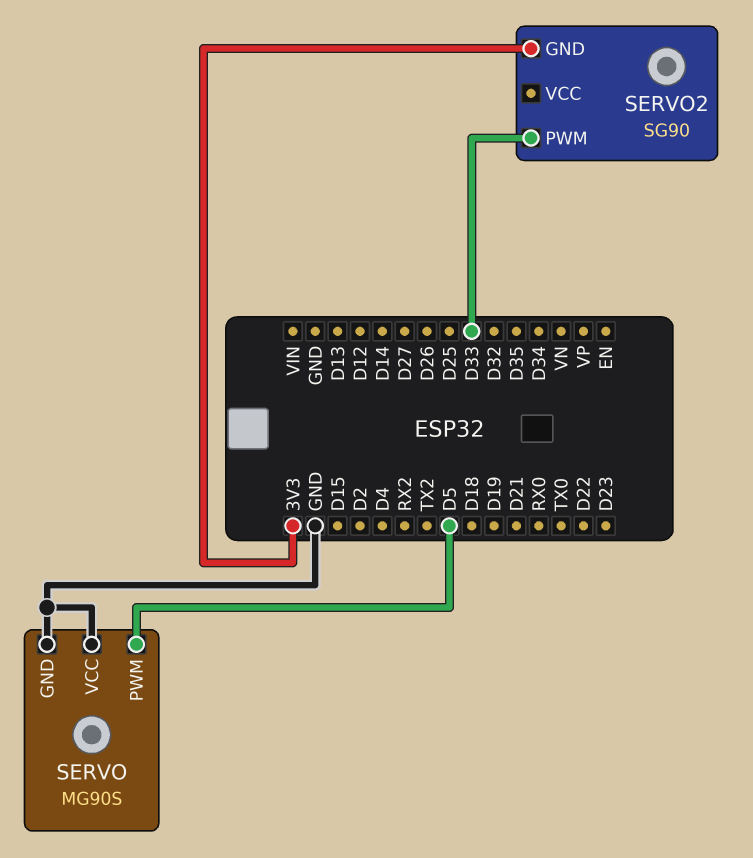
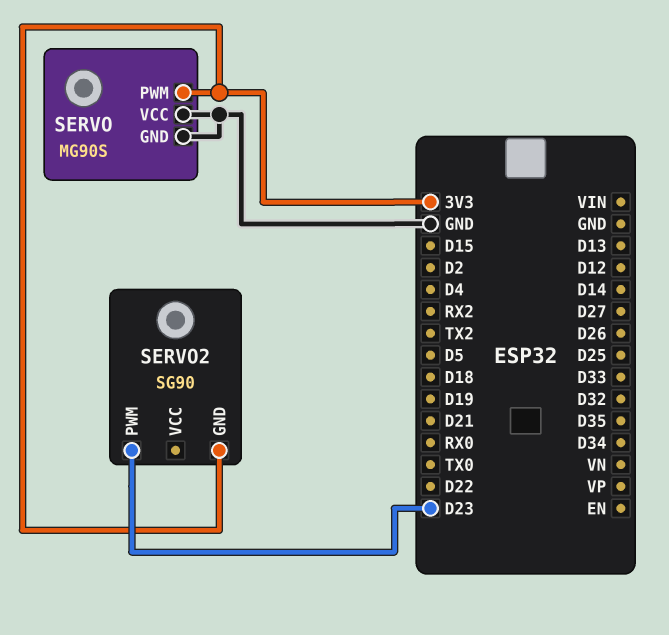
SERVO pin PWM: D5 -> 3V3
SERVO2 pin PWM: D33 -> D23

